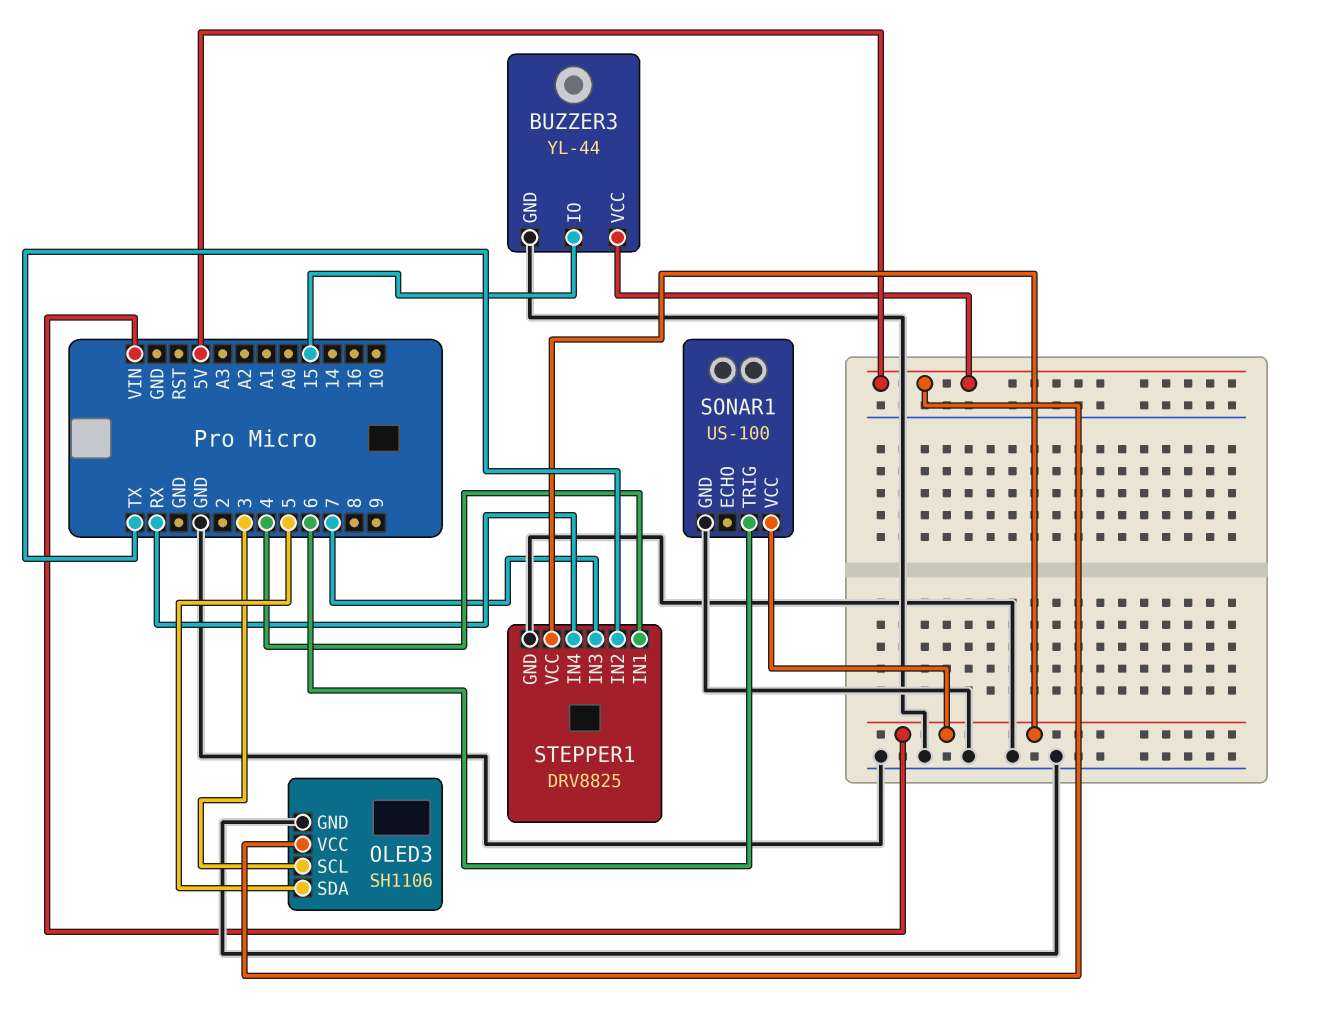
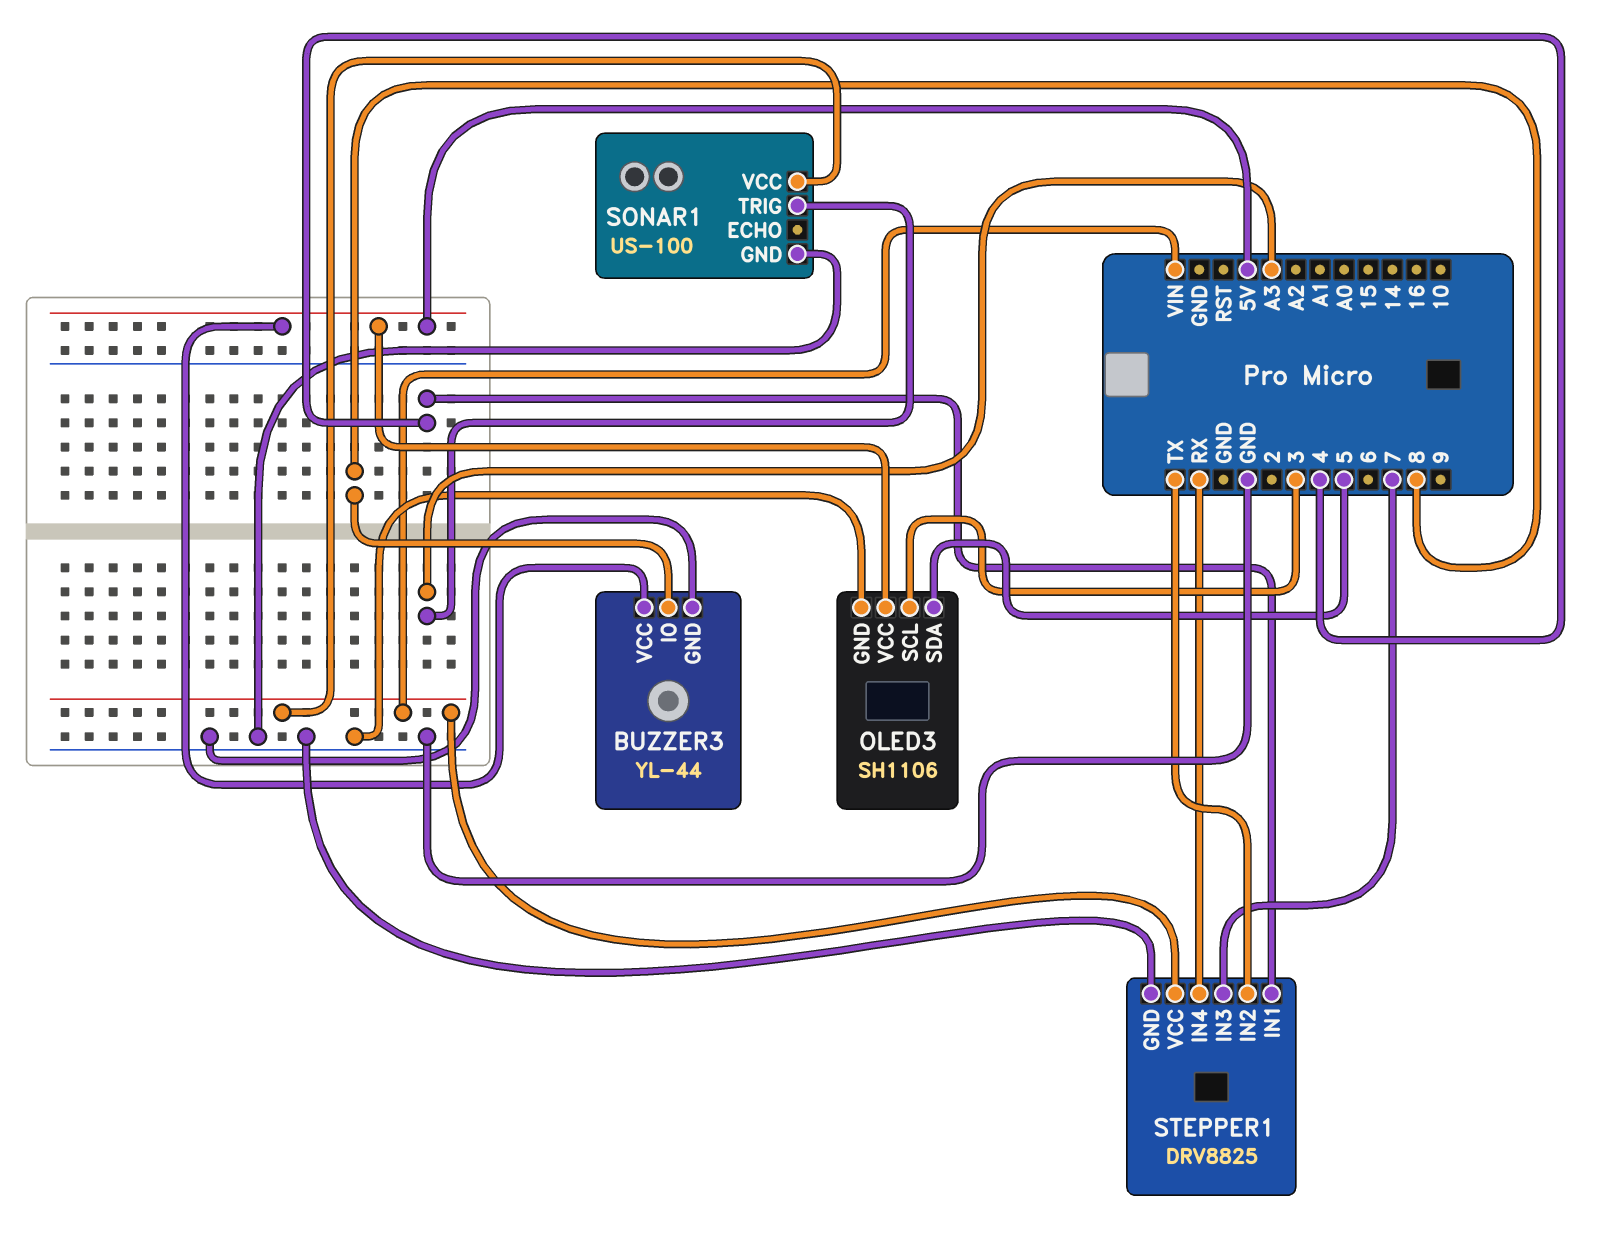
BUZZER3 pin IO: 15 -> 8
SONAR1 pin TRIG: 6 -> A3

